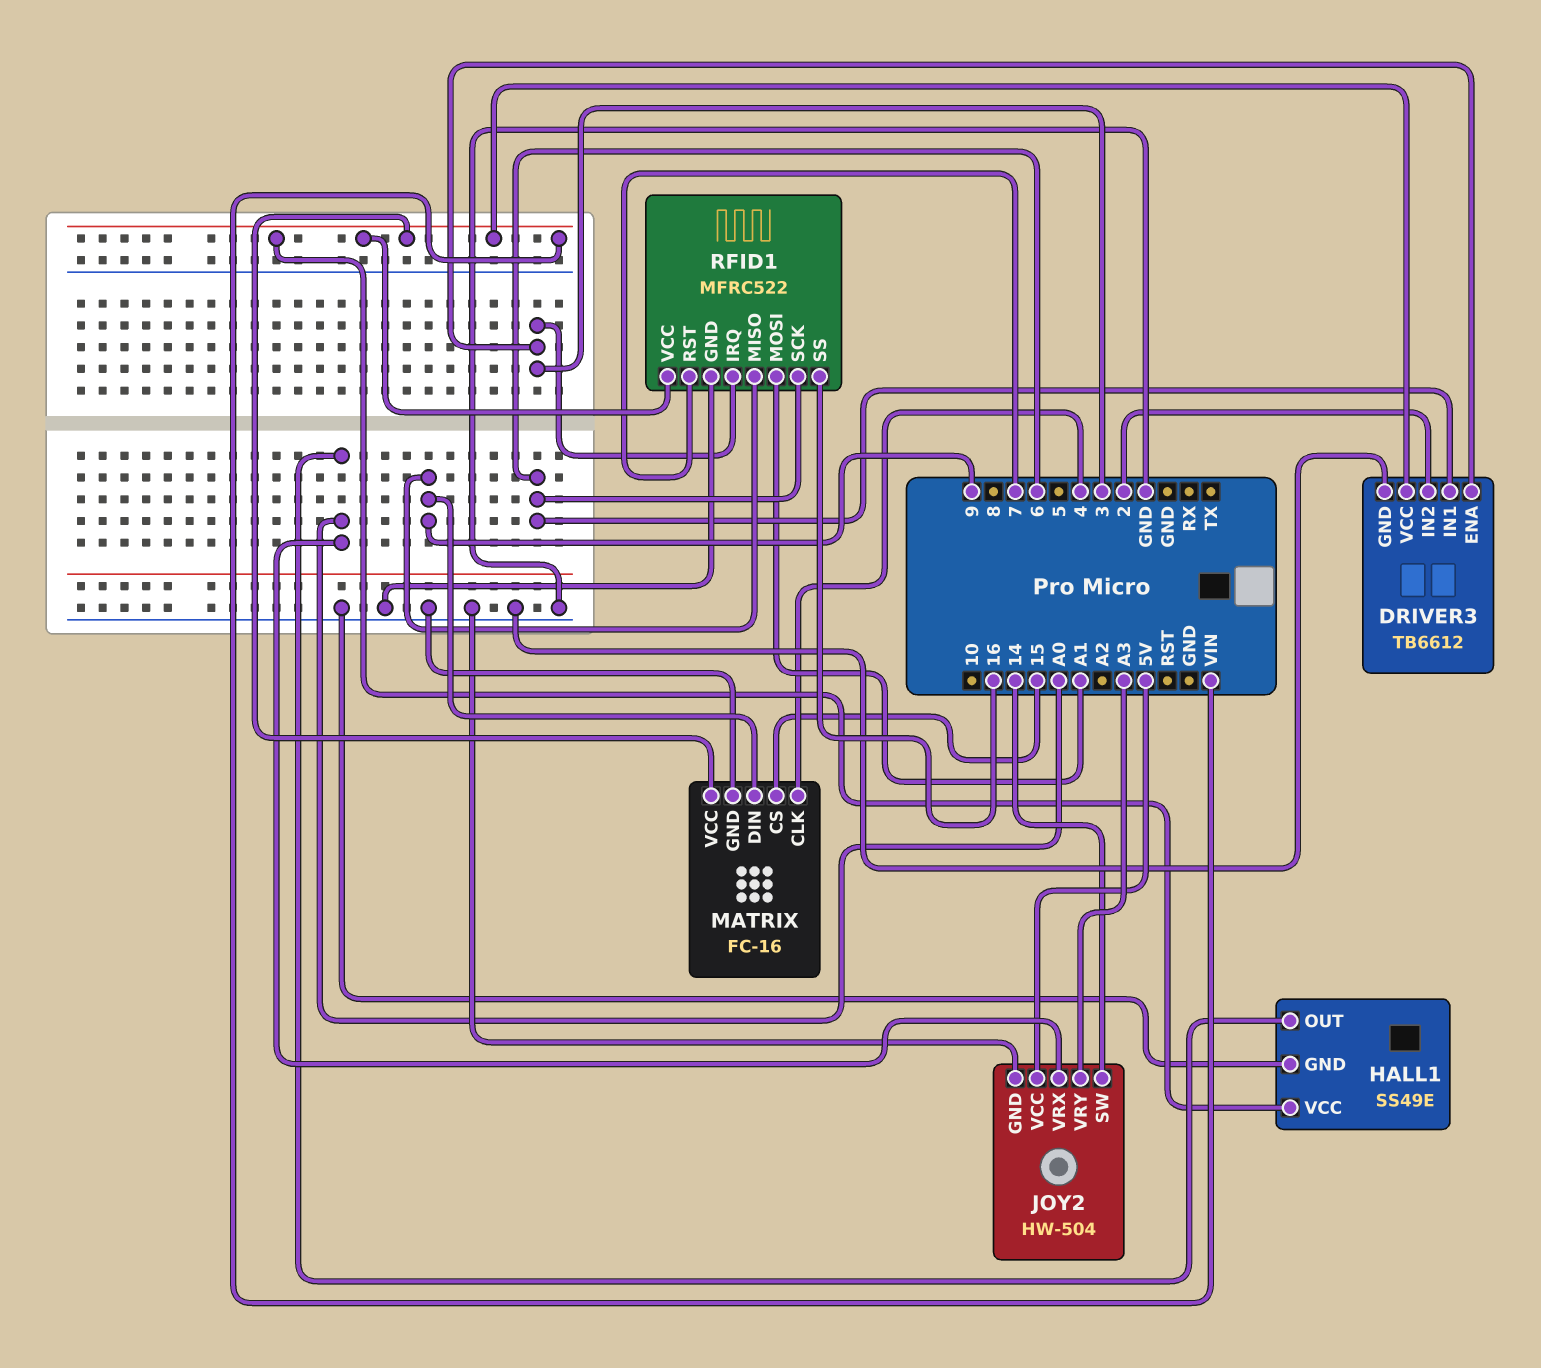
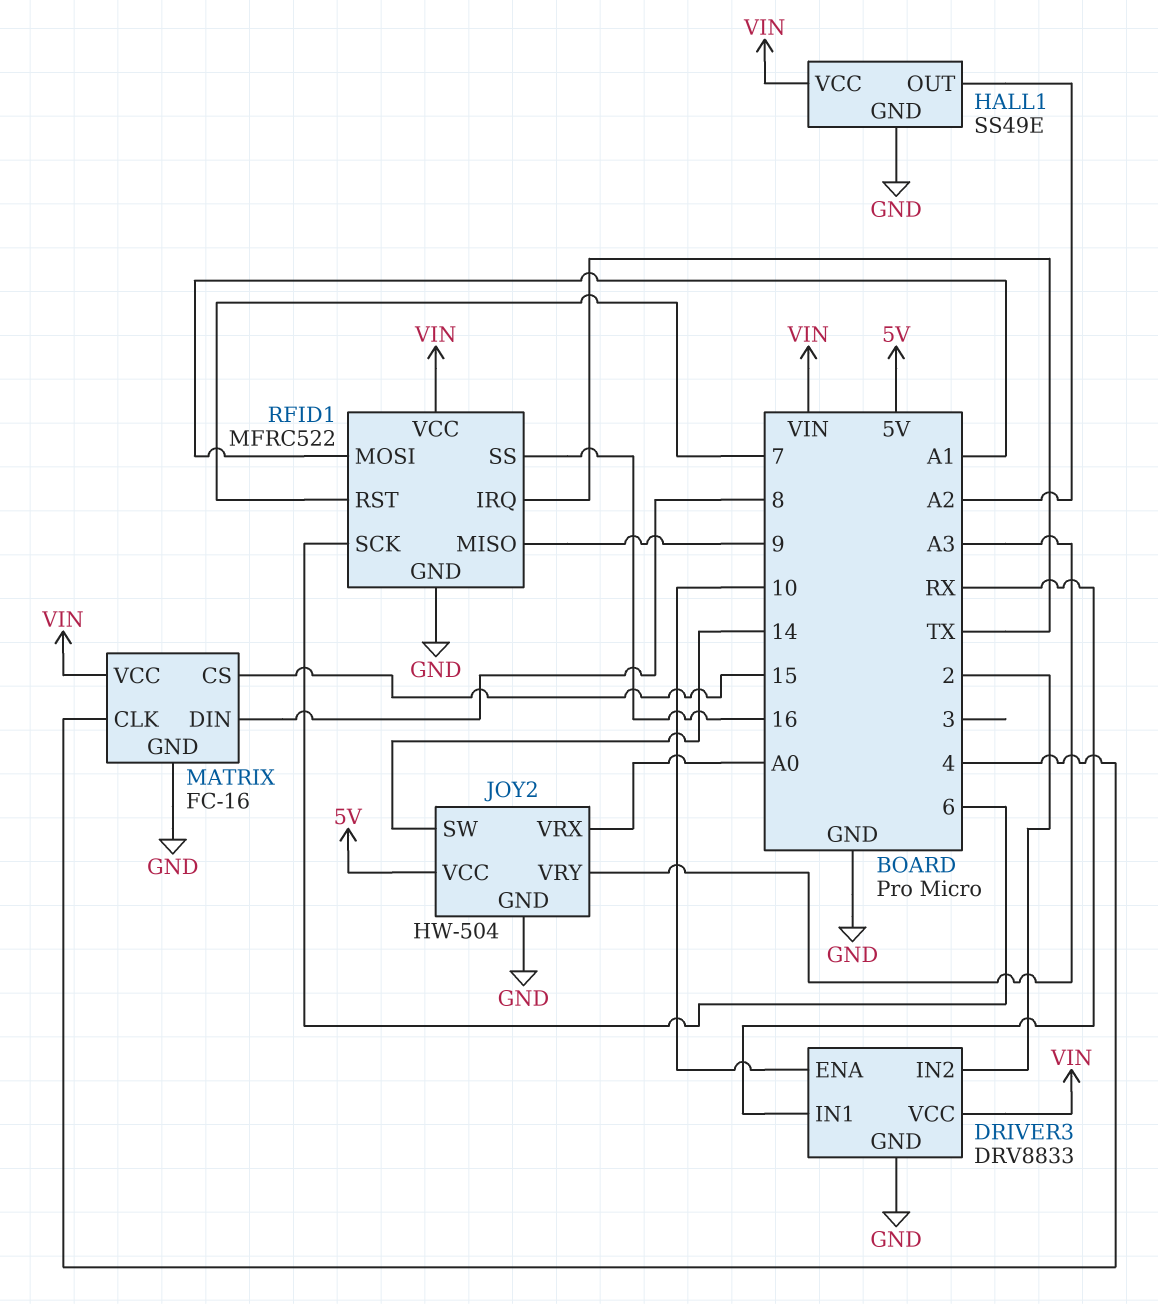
DRIVER3: TB6612 -> DRV8833
DRIVER3 pin ENA: 3 -> 10
DRIVER3 pin IN1: 6 -> RX
HALL1 pin OUT: A0 -> A2
MATRIX pin DIN: 9 -> 8
RFID1 pin IRQ: 3 -> TX

